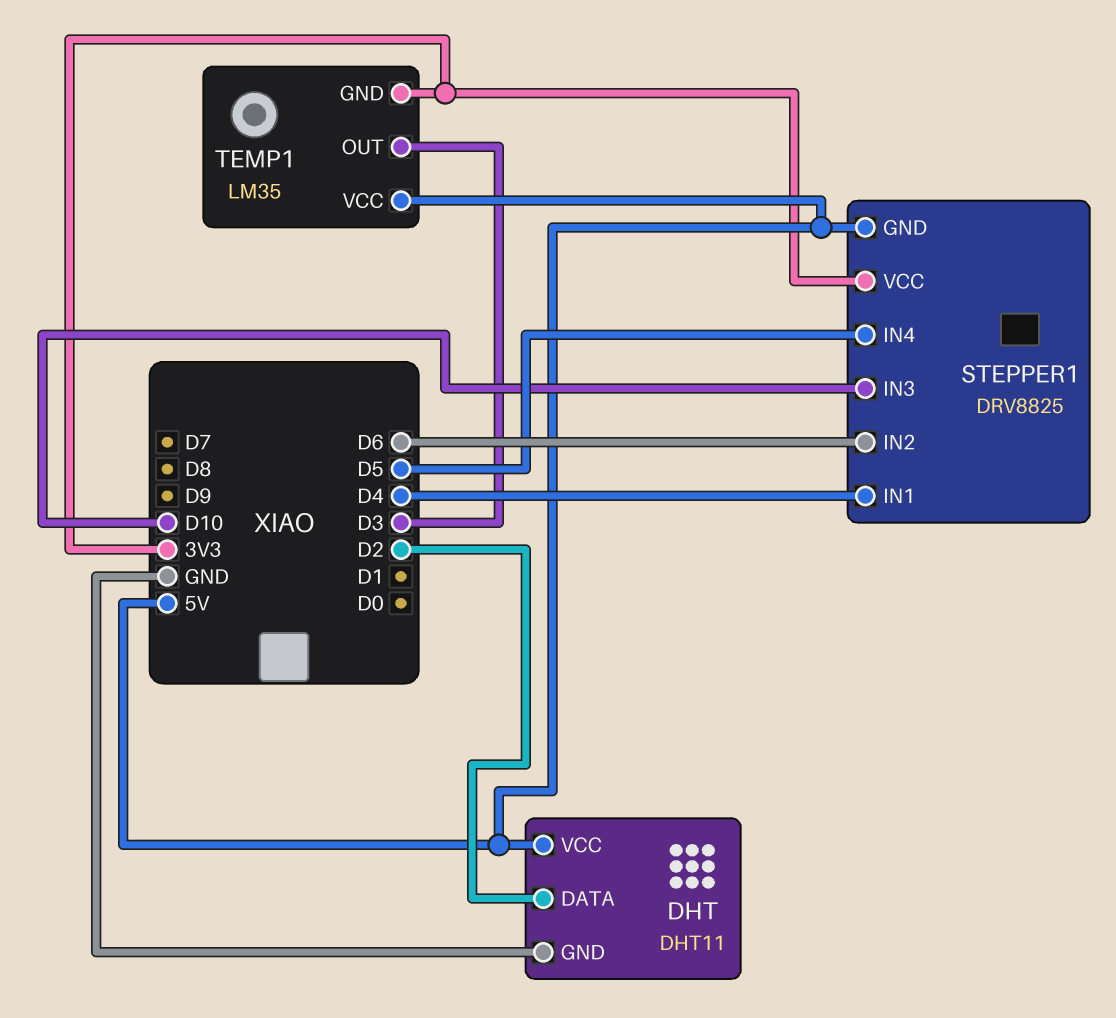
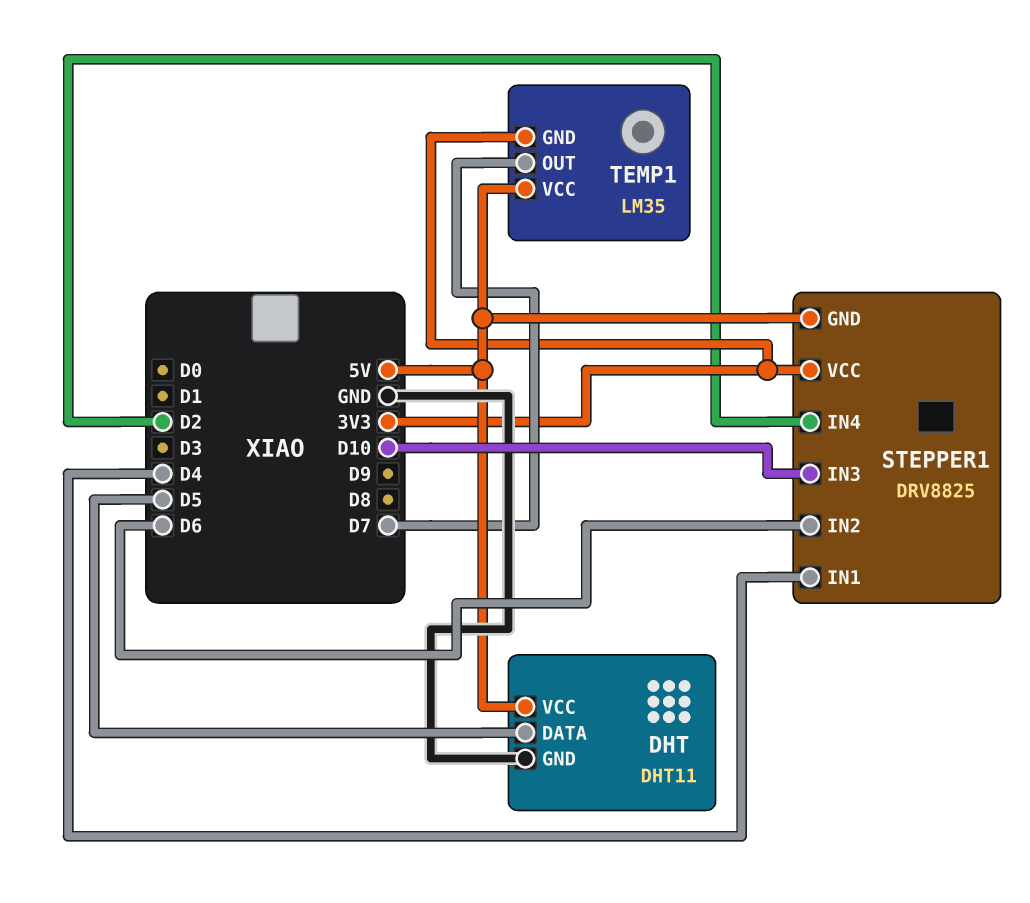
DHT pin DATA: D2 -> D5
STEPPER1 pin IN4: D5 -> D2
TEMP1 pin OUT: D3 -> D7

